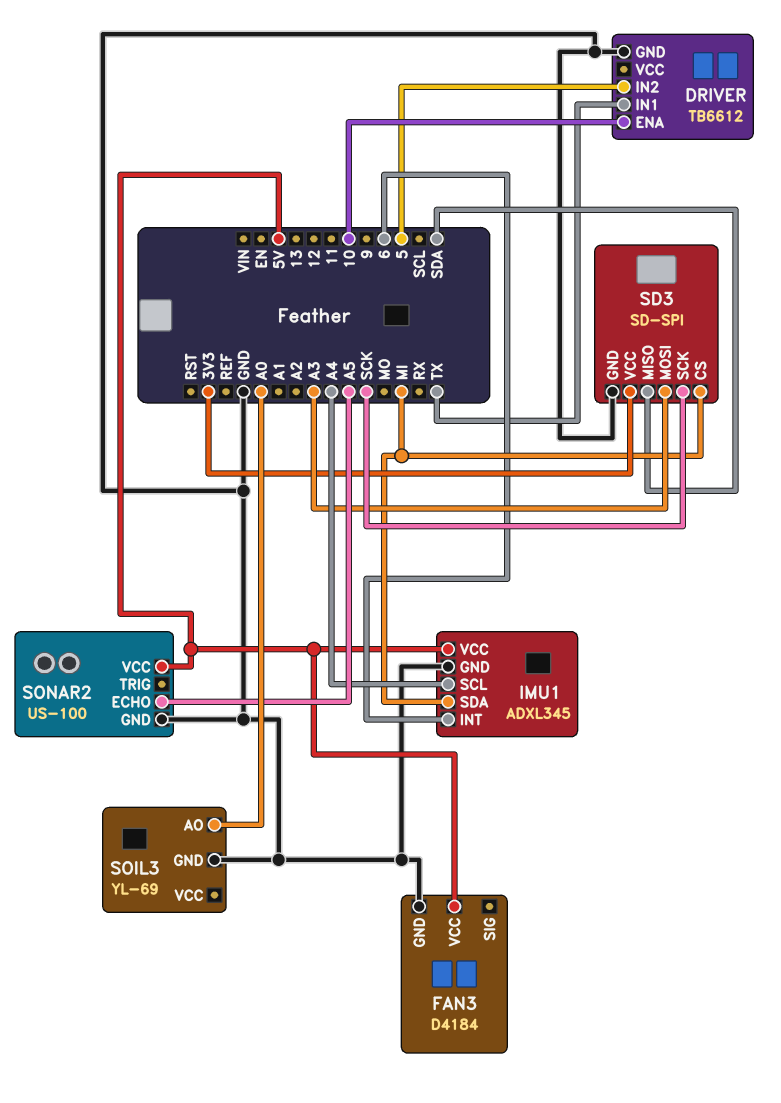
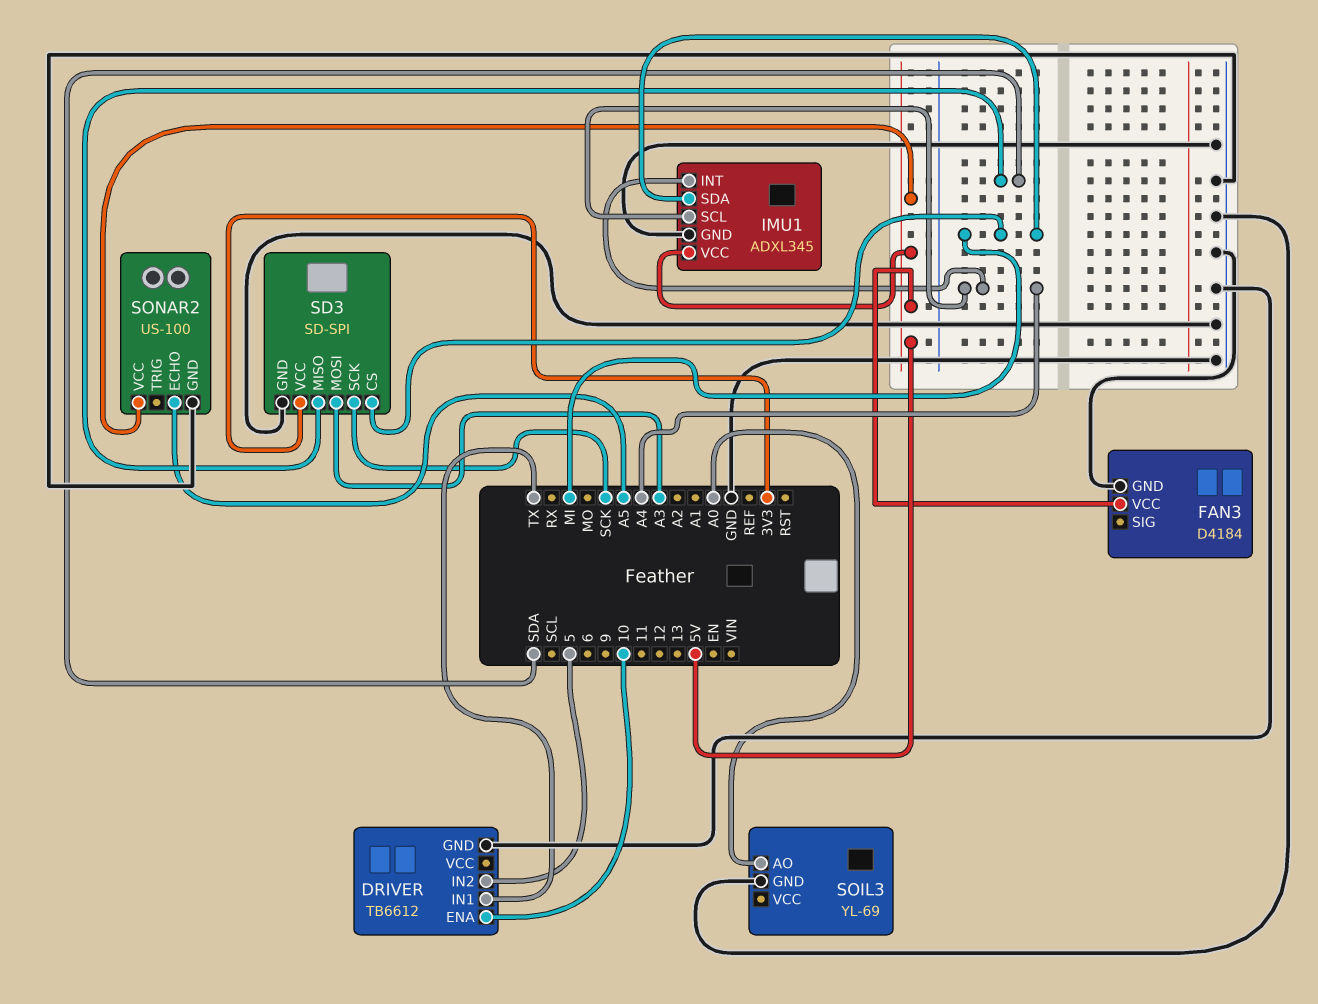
IMU1 pin INT: 6 -> A4

